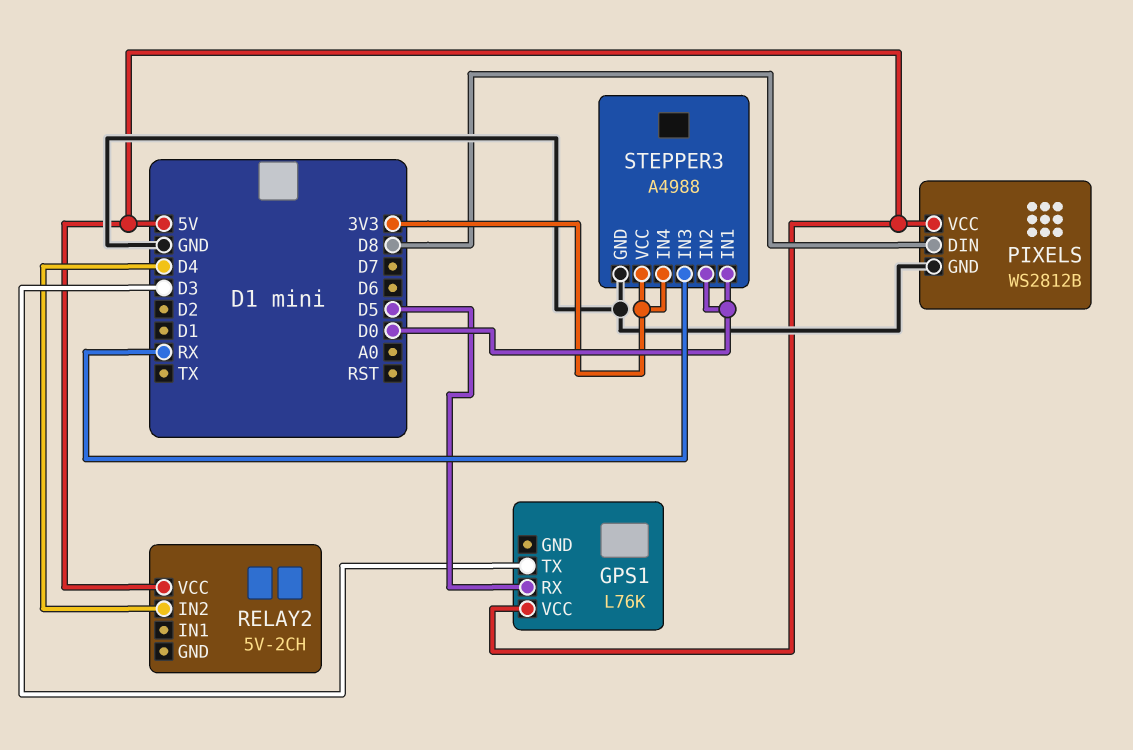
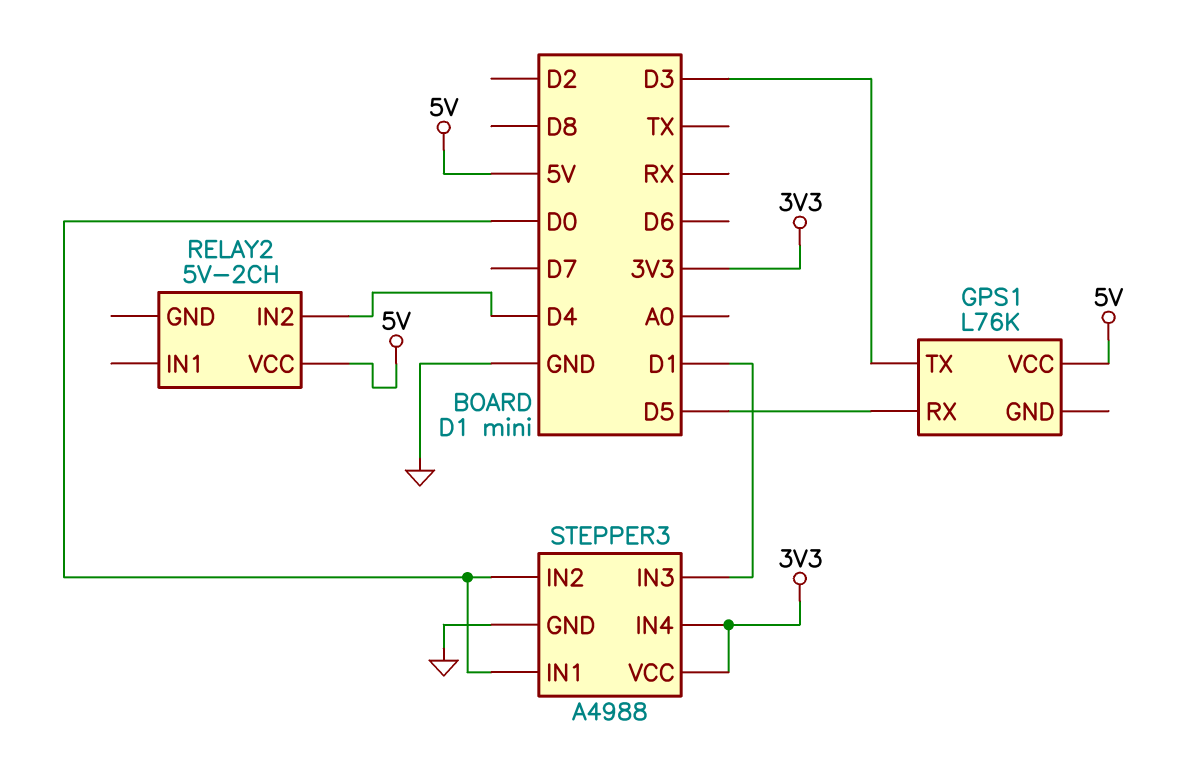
PIXELS: WS2812B -> none
PIXELS pin DIN: D8 -> none
PIXELS pin GND: GND -> none
PIXELS pin VCC: 5V -> none
STEPPER3 pin IN3: RX -> D1

